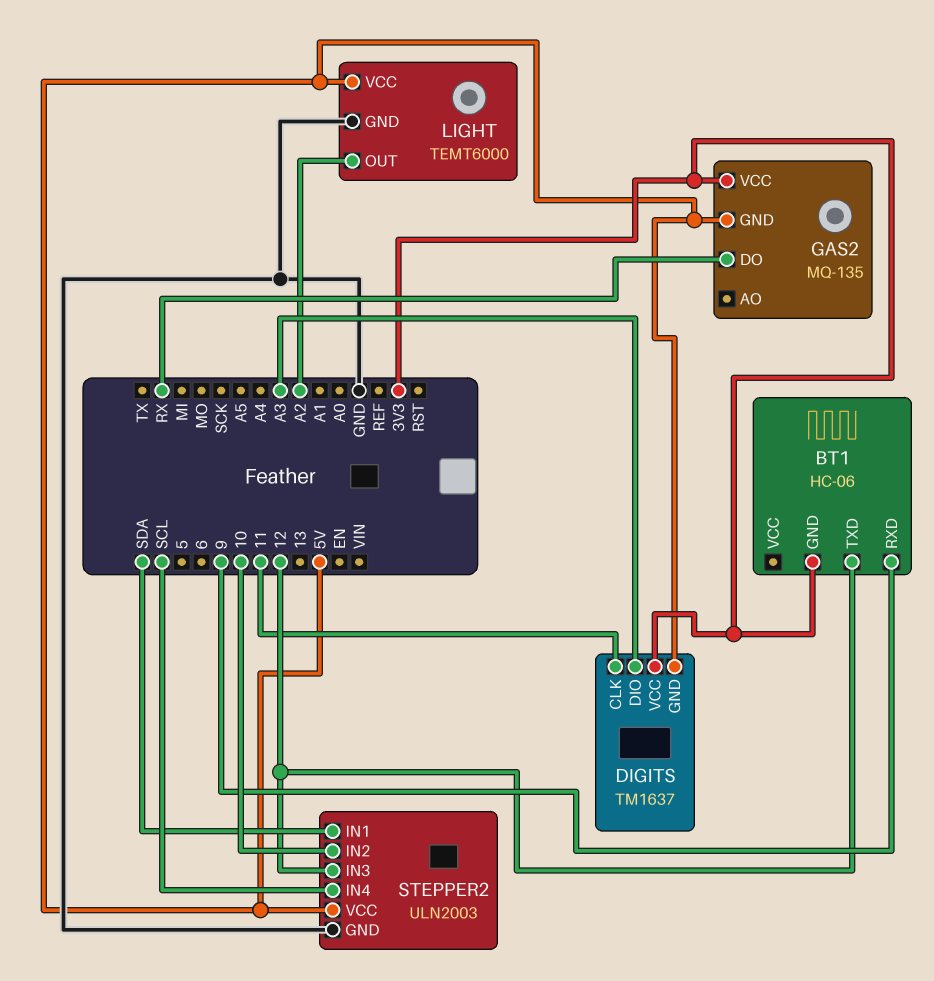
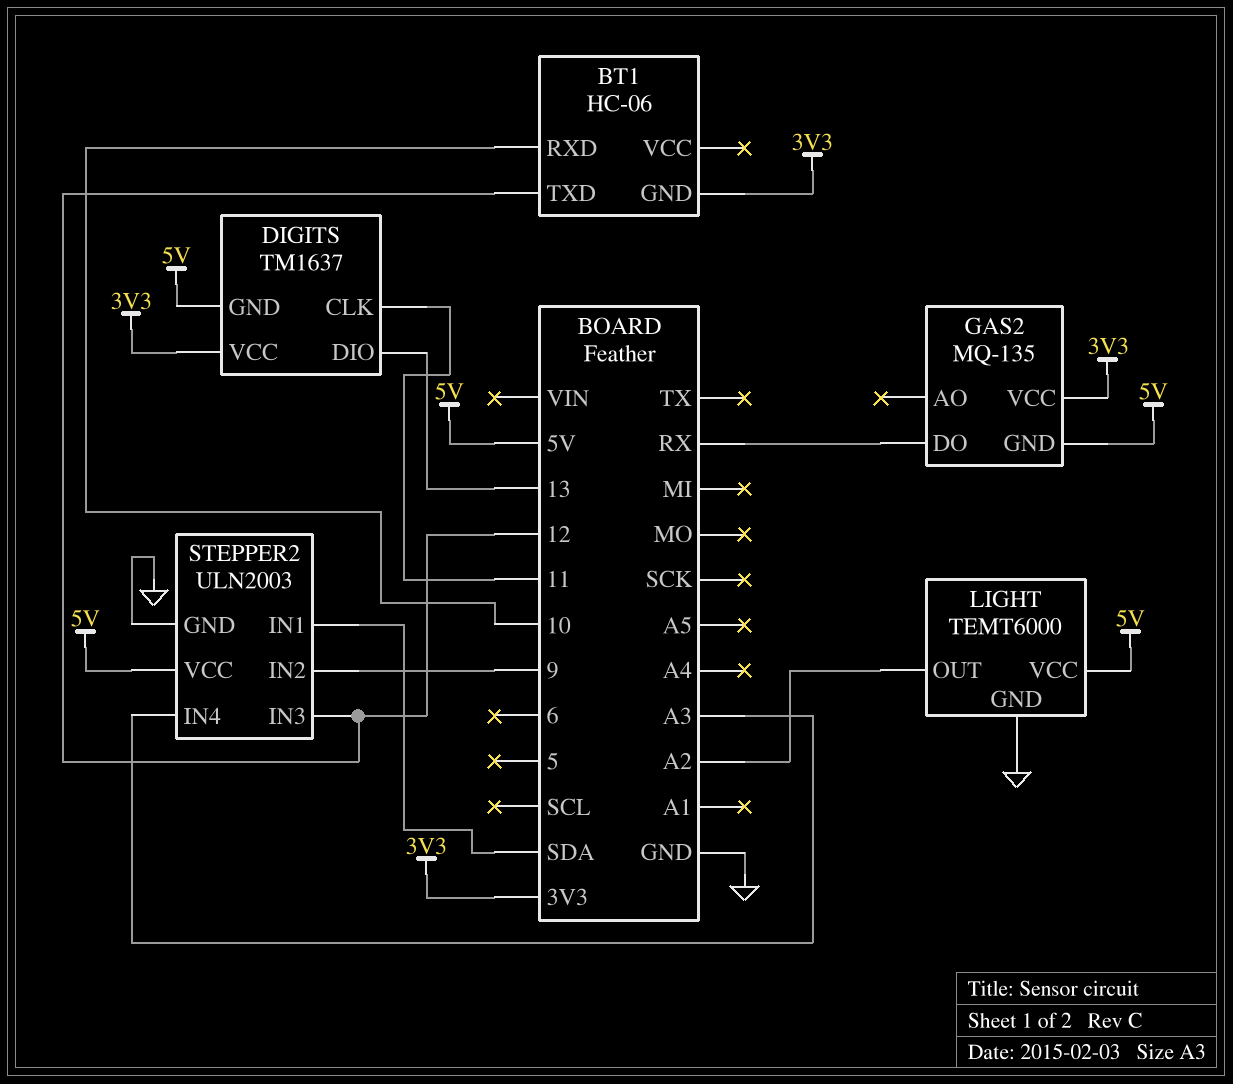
BT1 pin RXD: 9 -> 10
DIGITS pin DIO: A3 -> 13
STEPPER2 pin IN2: 10 -> 9
STEPPER2 pin IN4: SCL -> A3

